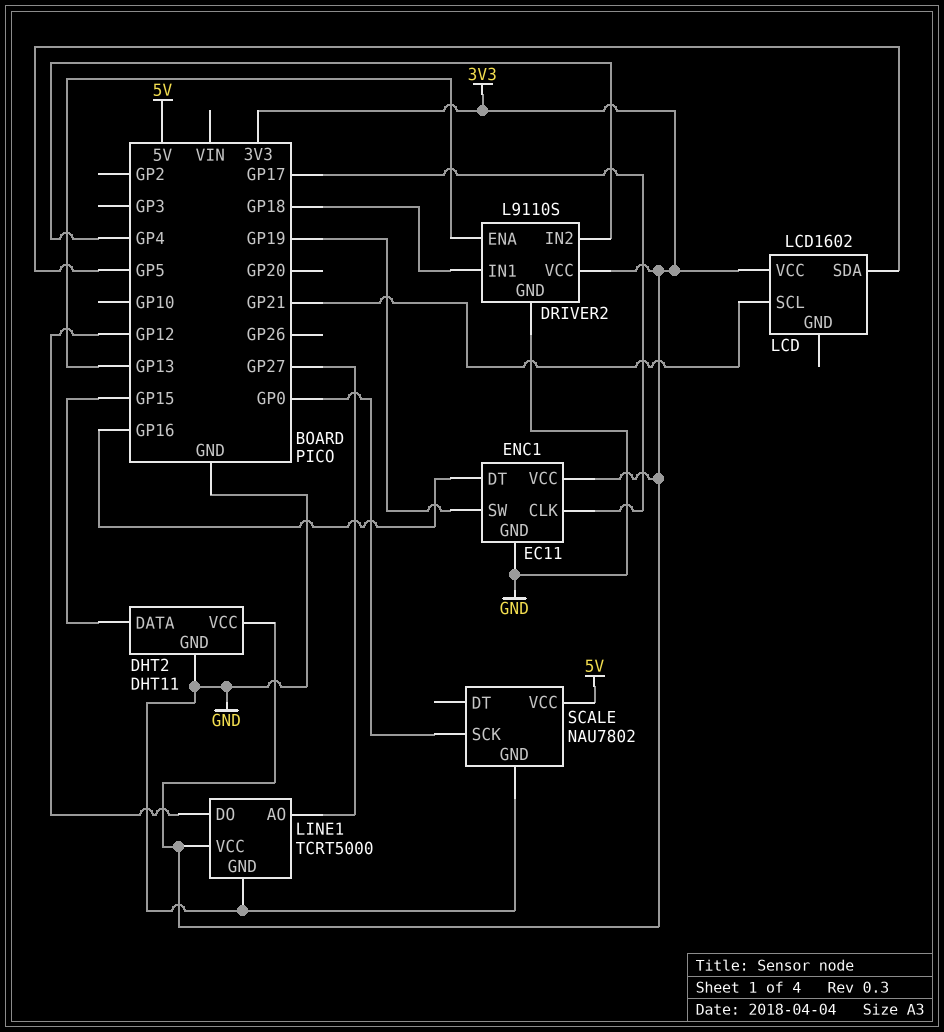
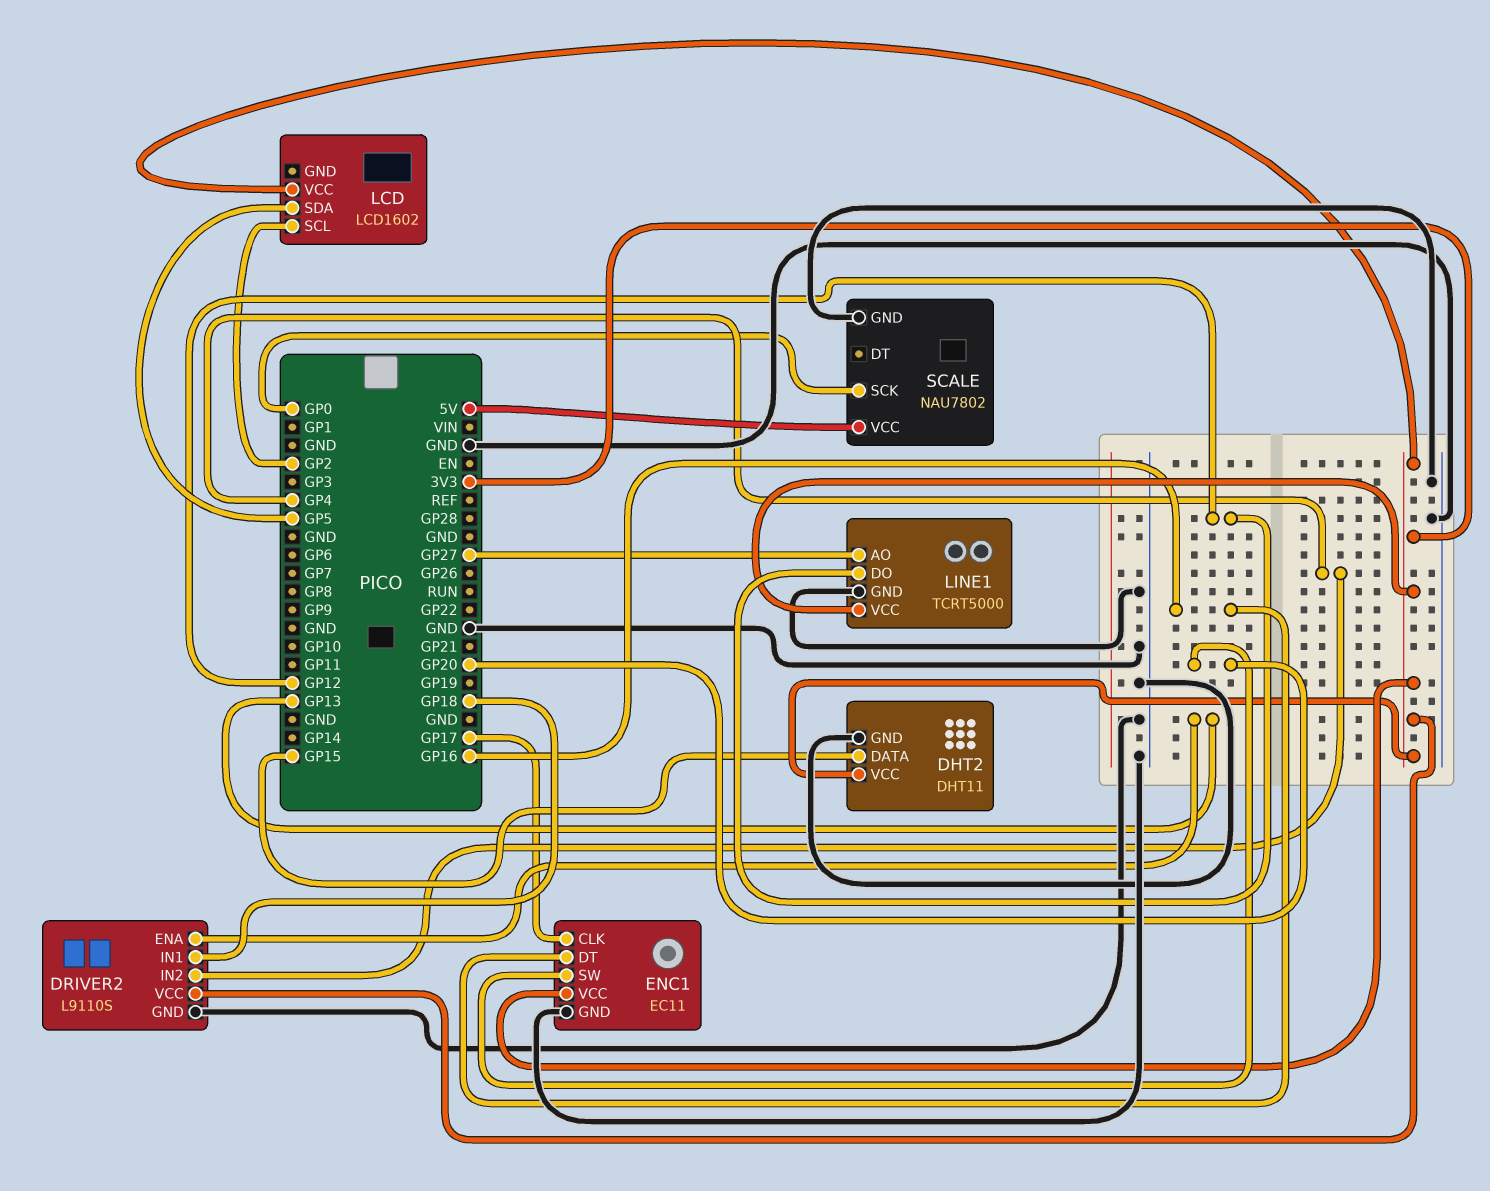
ENC1 pin SW: GP19 -> GP20
LCD pin SCL: GP21 -> GP2

